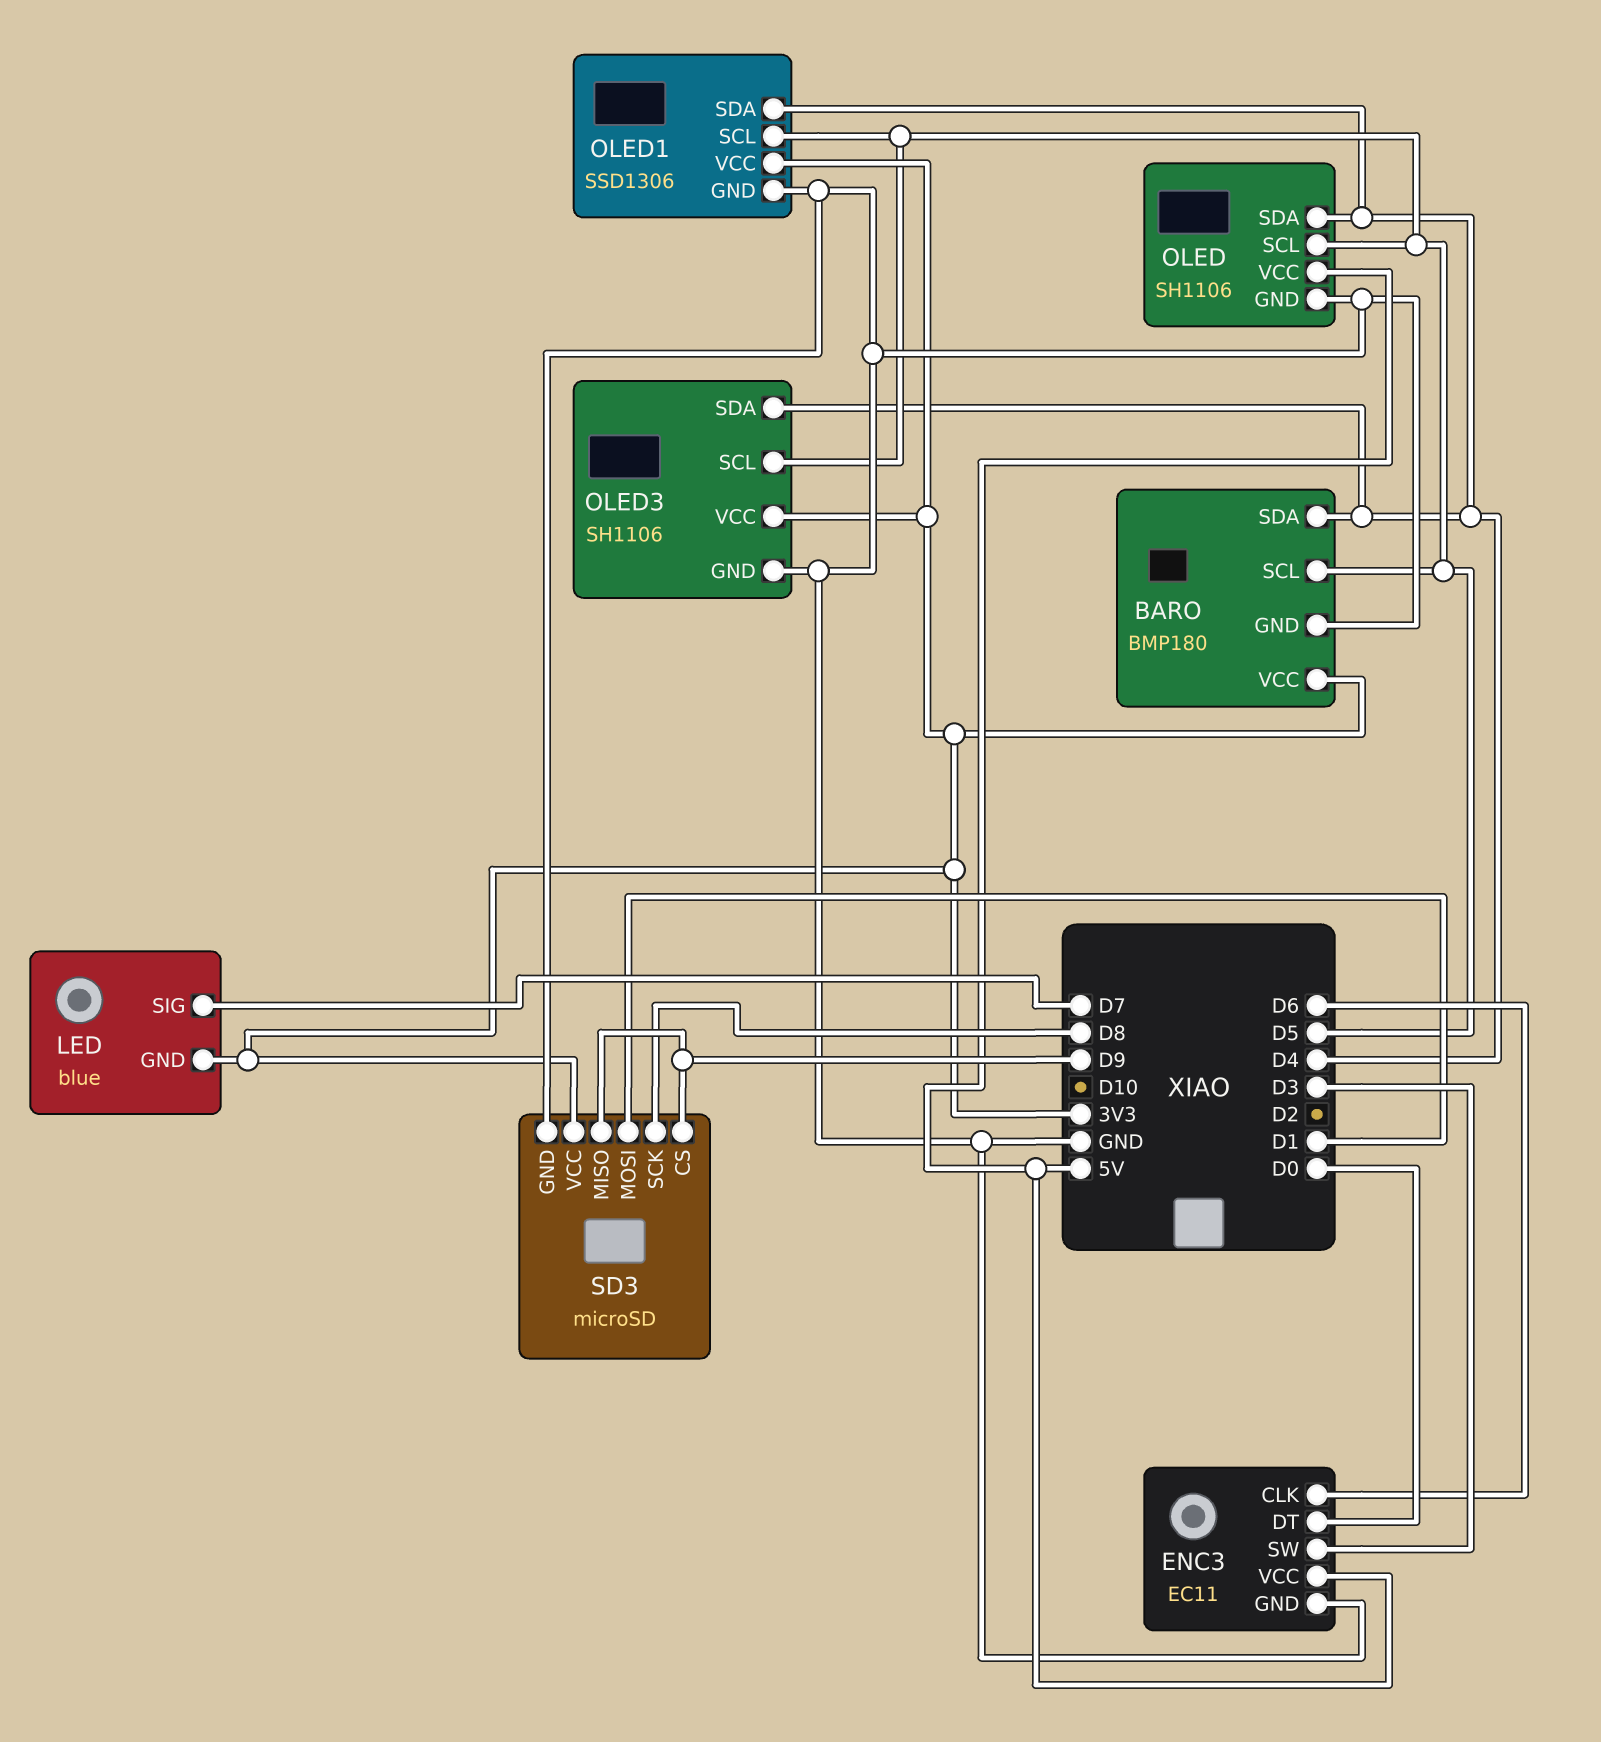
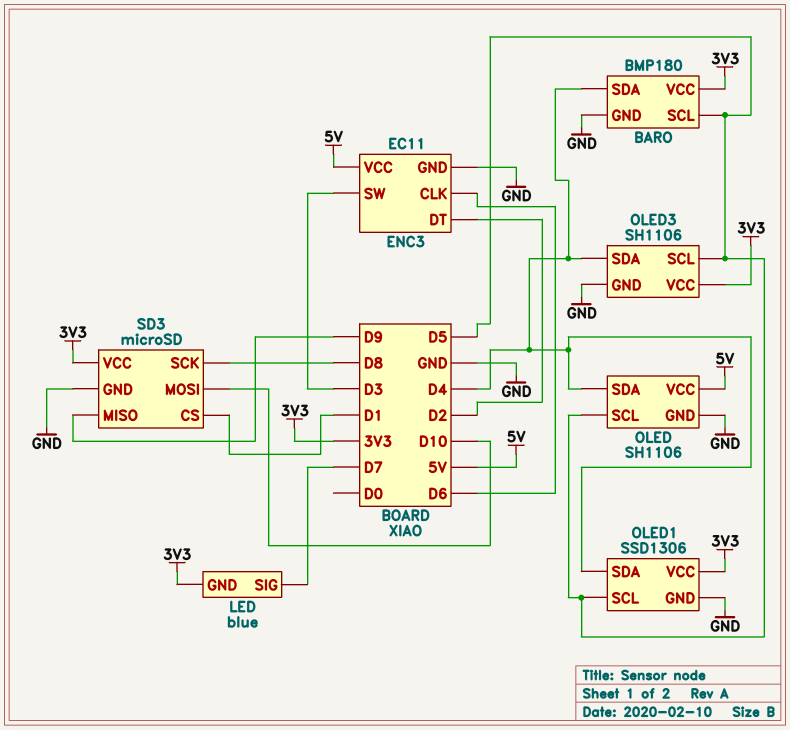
ENC3 pin DT: D0 -> D2
SD3 pin CS: D9 -> D1
SD3 pin MOSI: D1 -> D10

